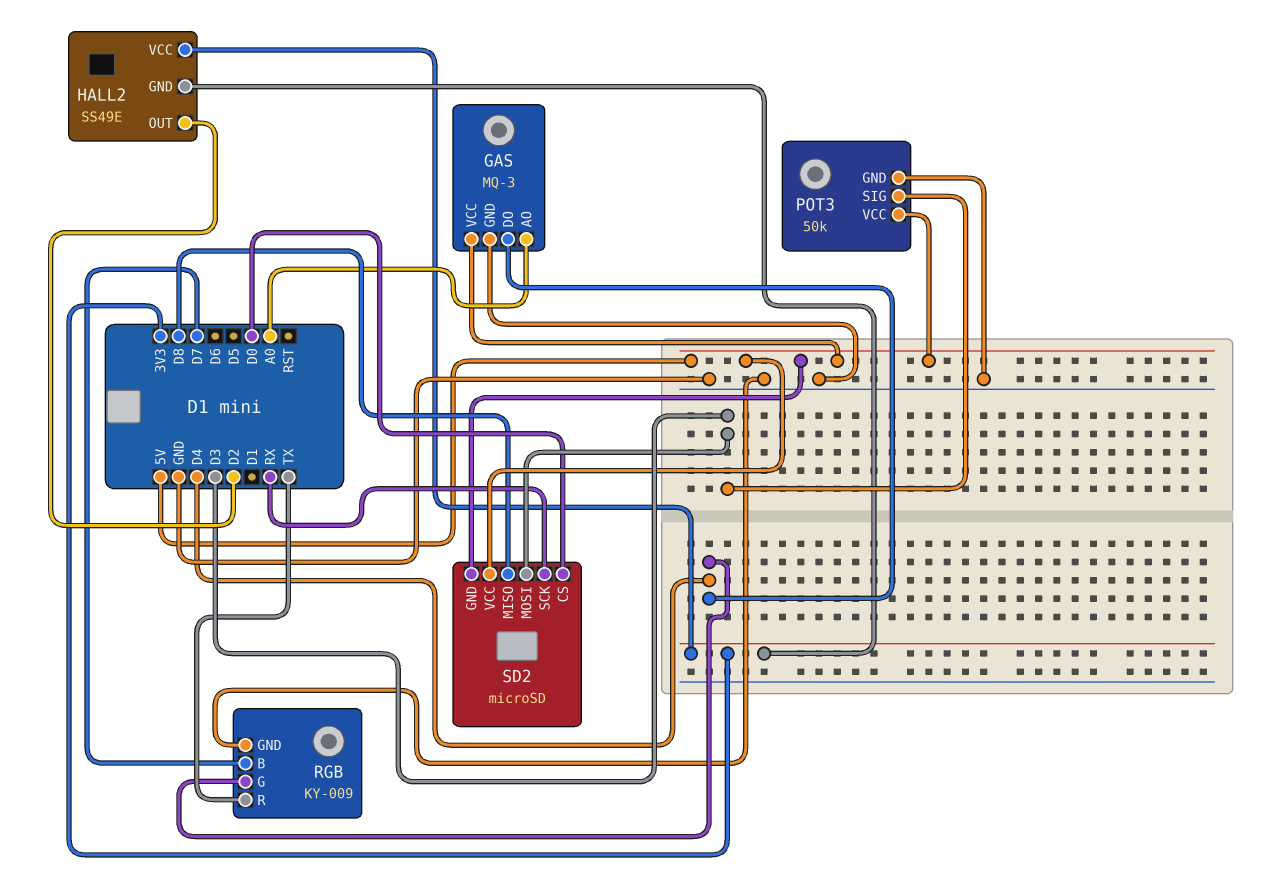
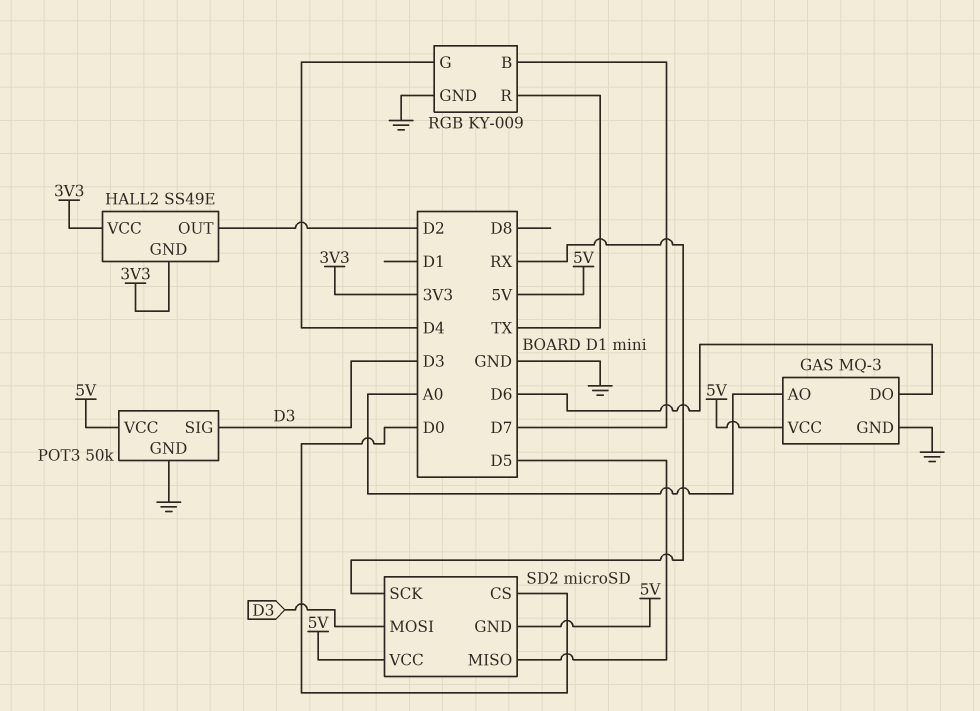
GAS pin DO: D4 -> D6
SD2 pin MISO: D8 -> D5

